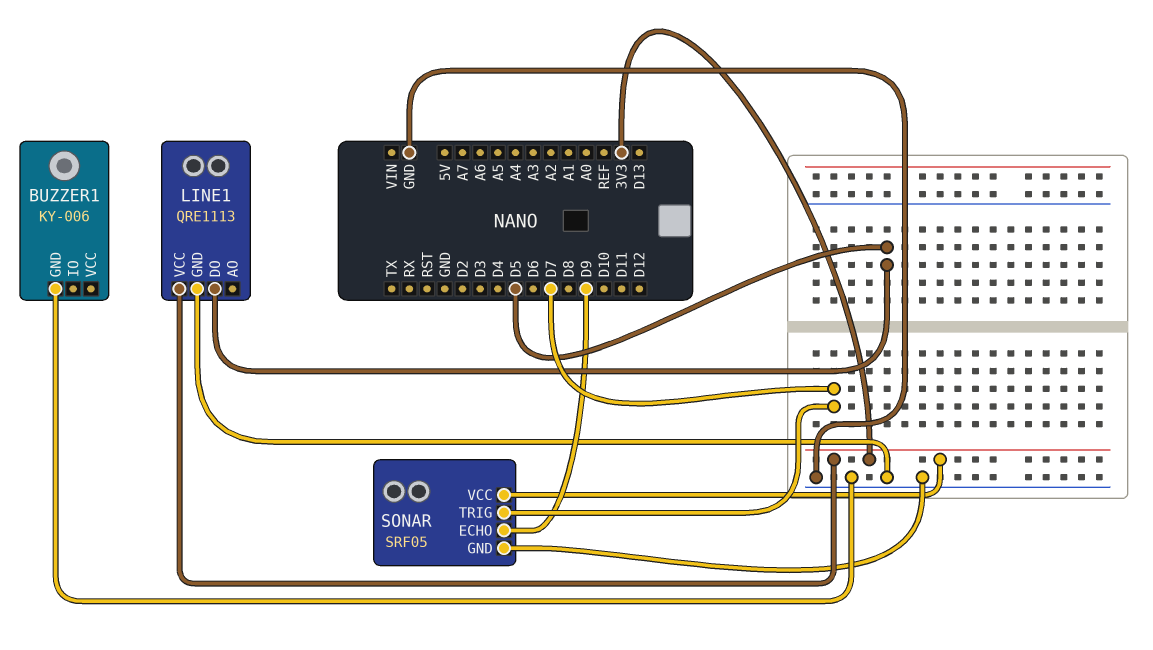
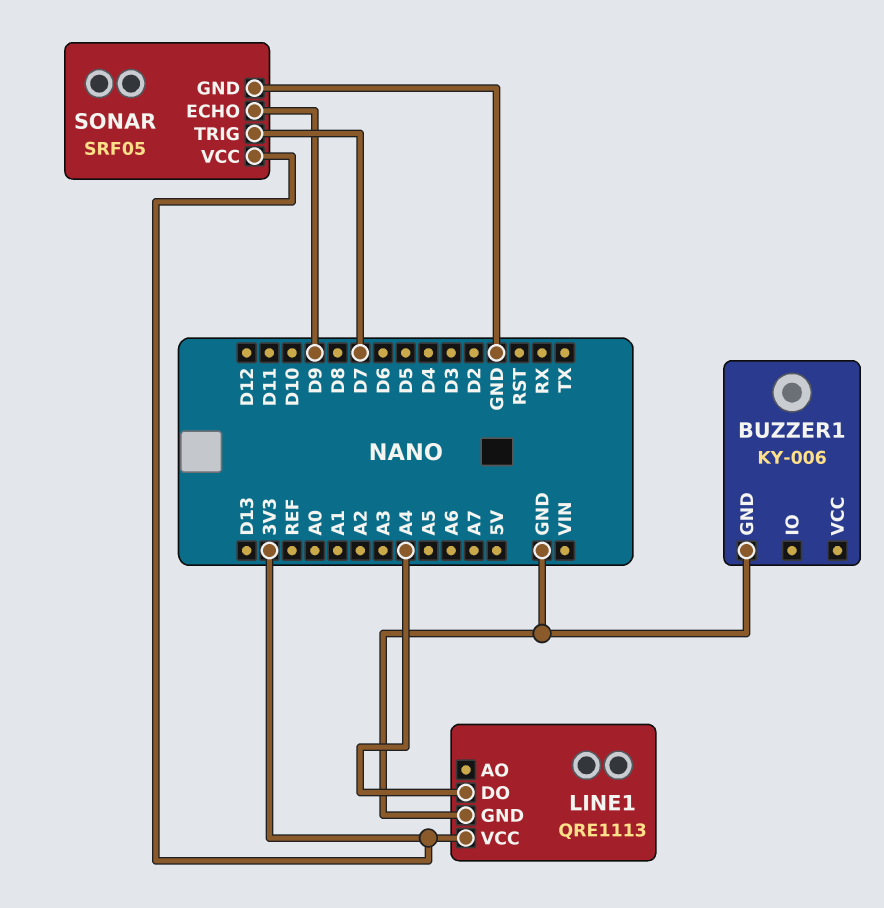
LINE1 pin DO: D5 -> A4

